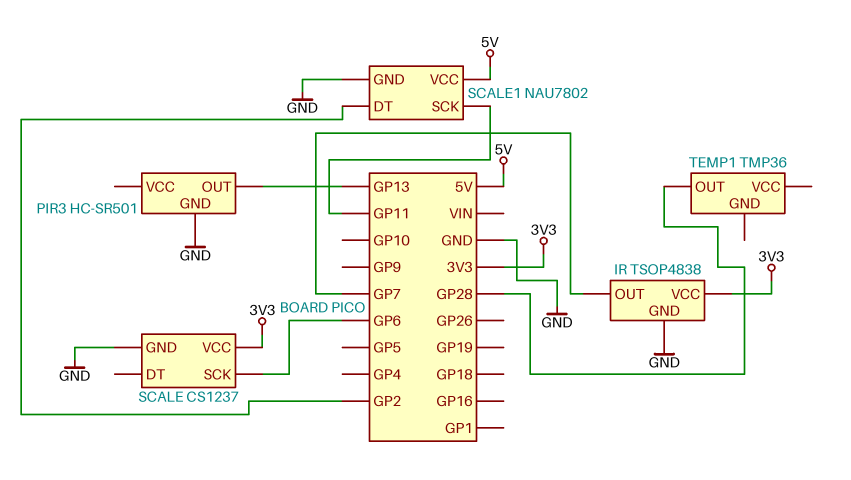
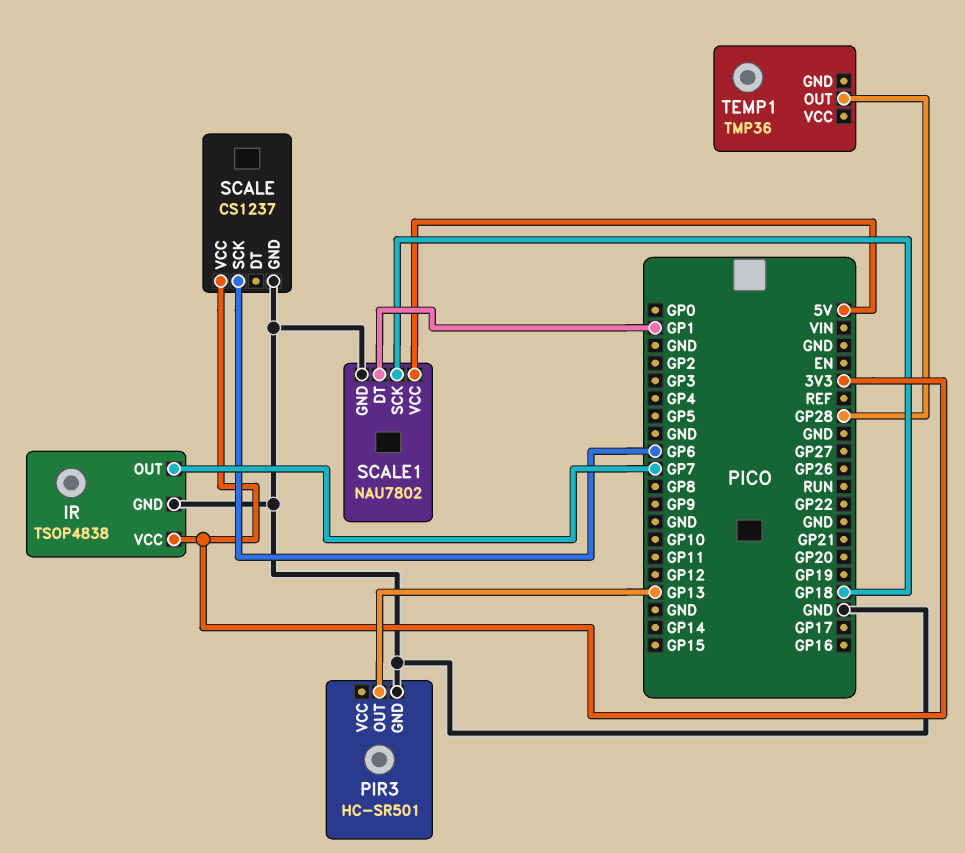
SCALE1 pin DT: GP2 -> GP1
SCALE1 pin SCK: GP11 -> GP18

